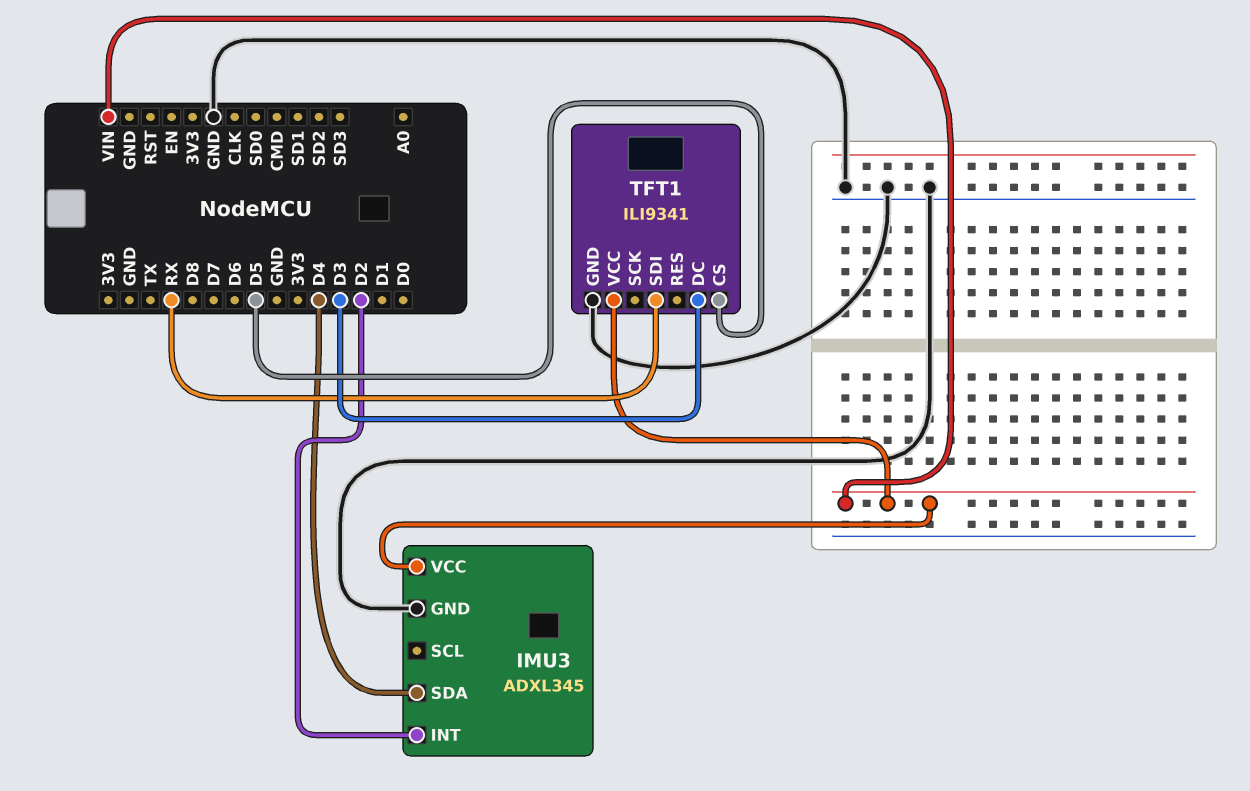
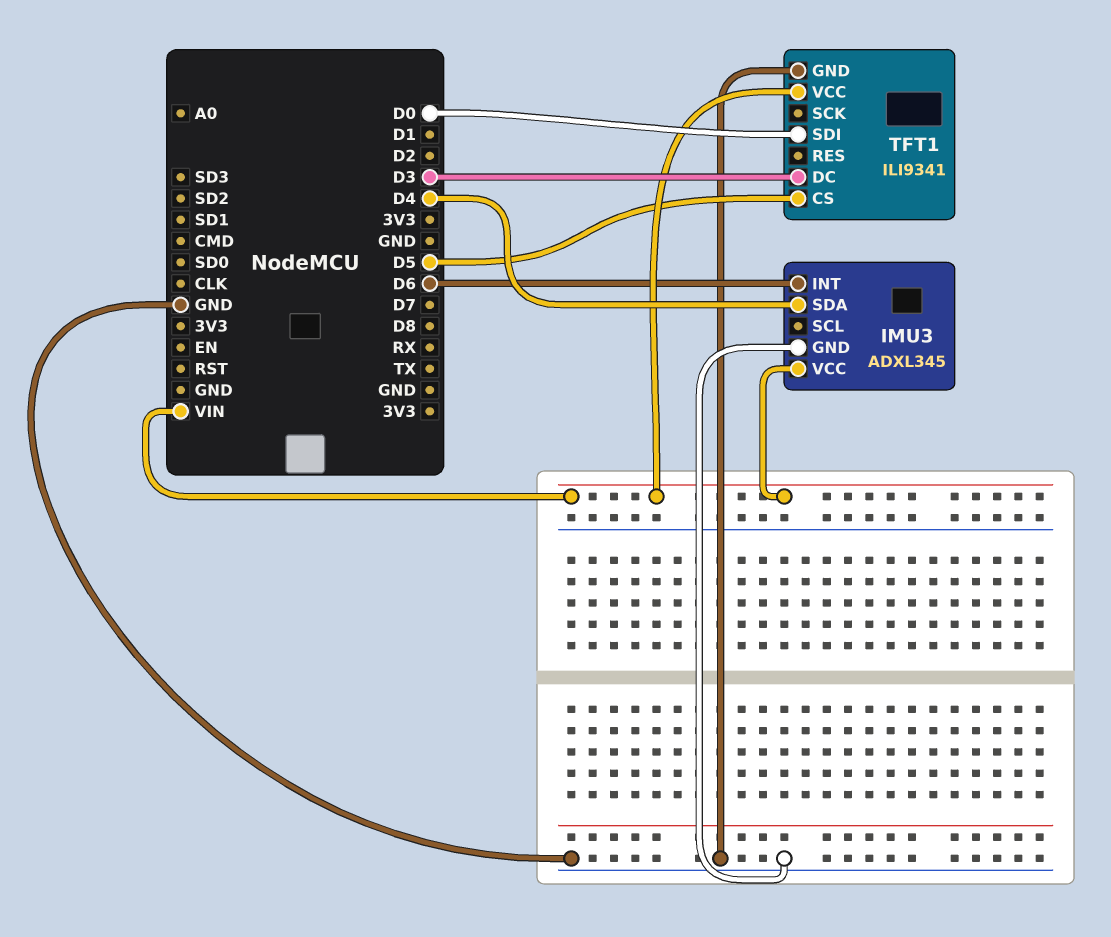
IMU3 pin INT: D2 -> D6
TFT1 pin SDI: RX -> D0

